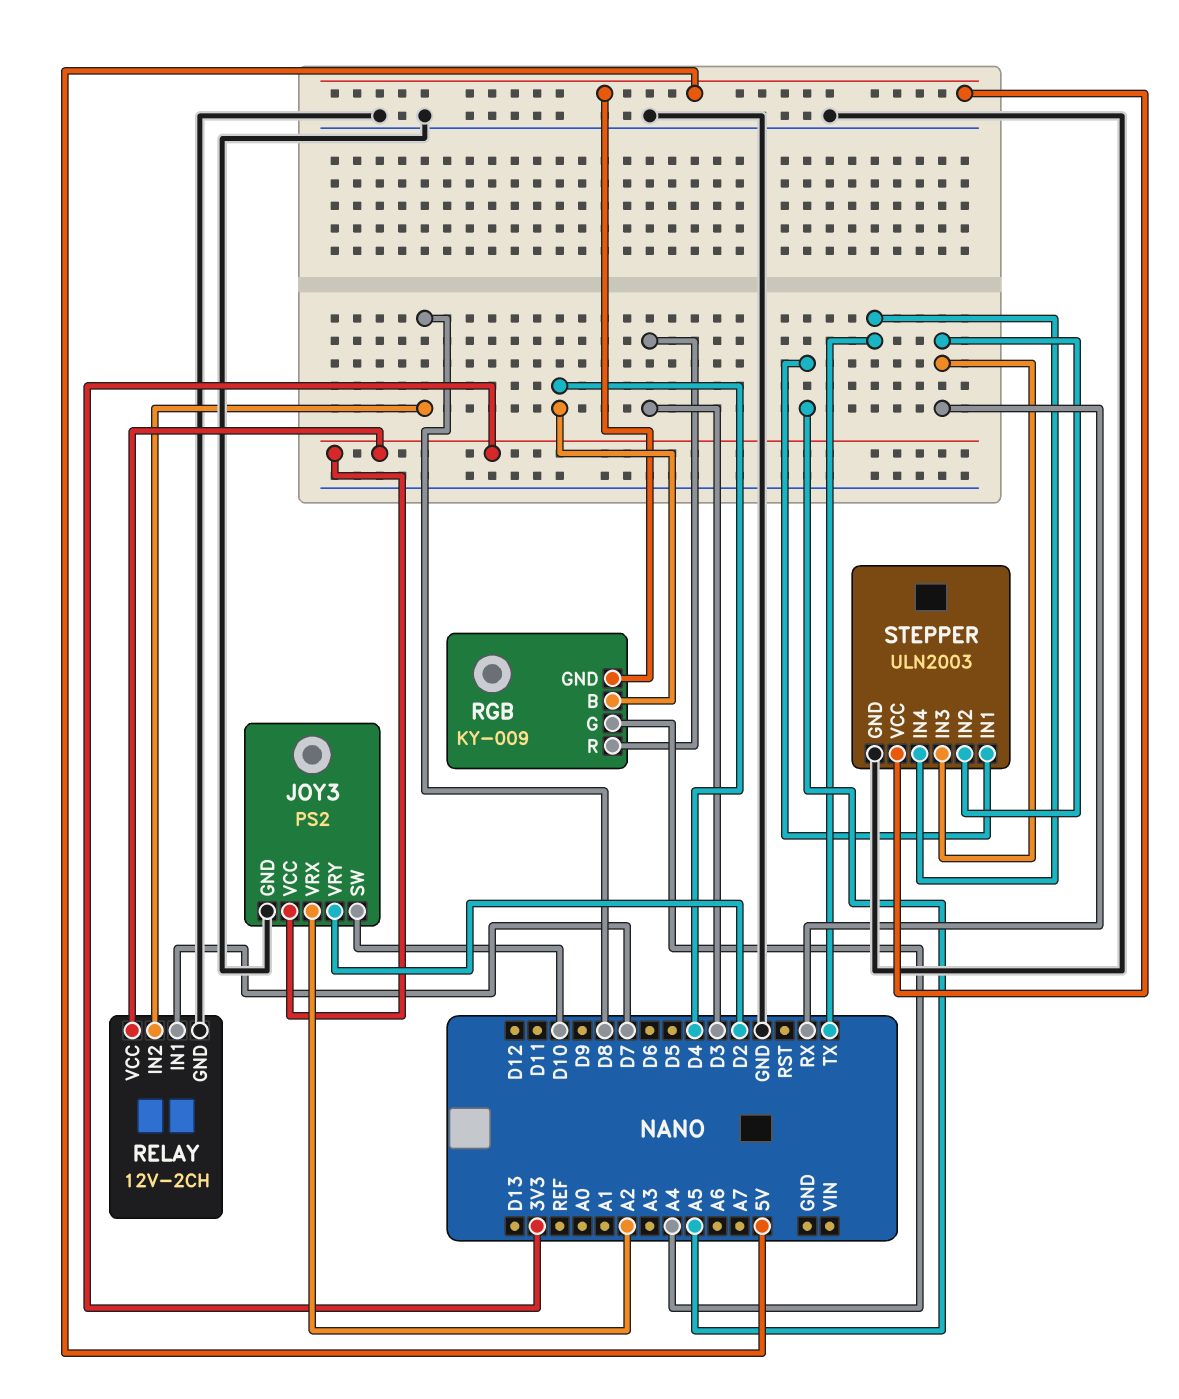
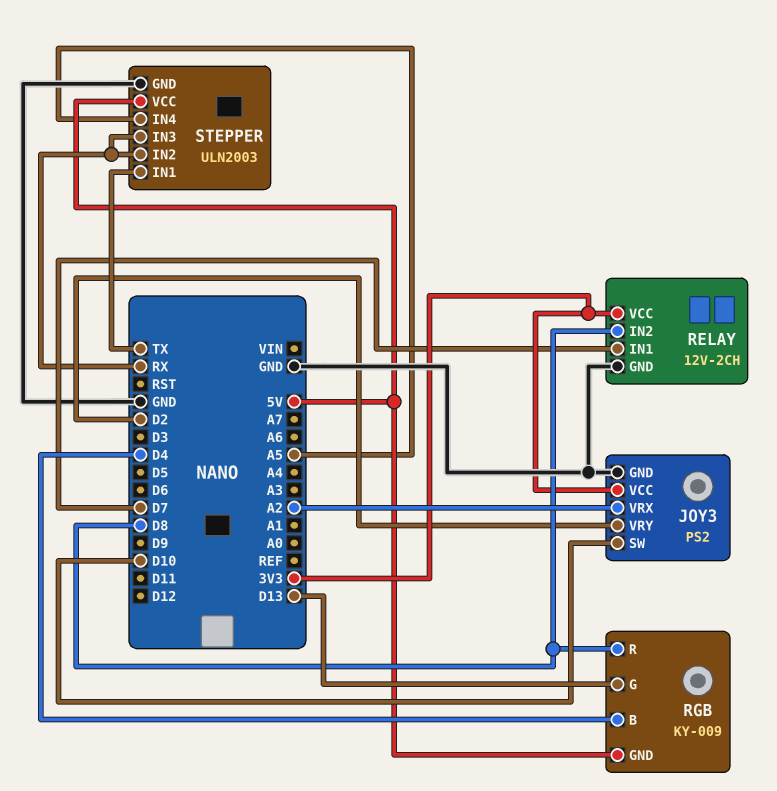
RGB pin G: A4 -> D13
RGB pin R: D3 -> D8
STEPPER pin IN1: A5 -> TX
STEPPER pin IN4: TX -> A5

